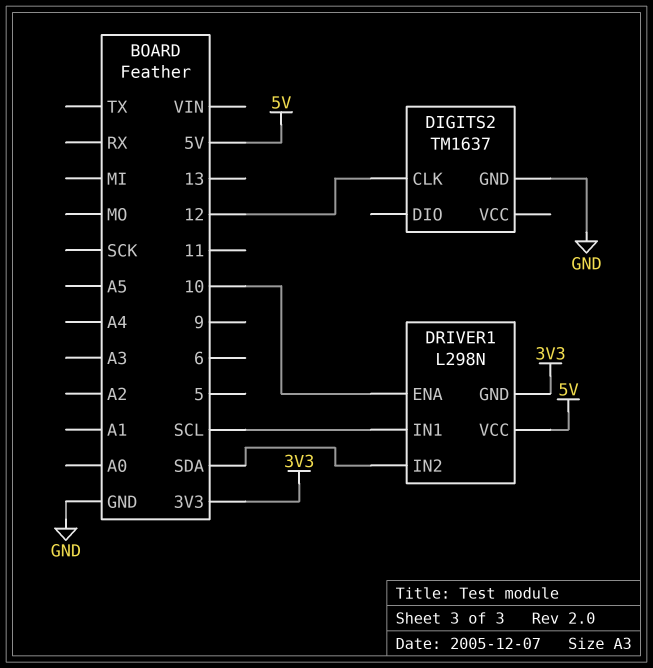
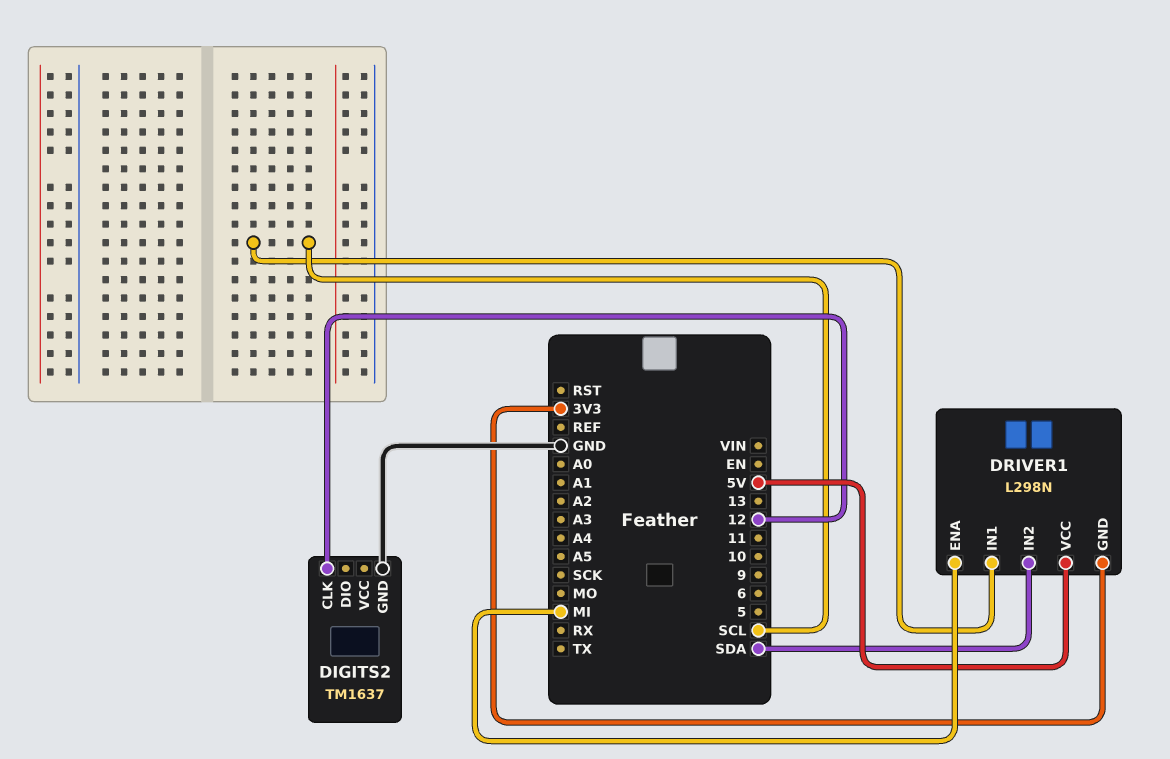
DRIVER1 pin ENA: 10 -> MI

